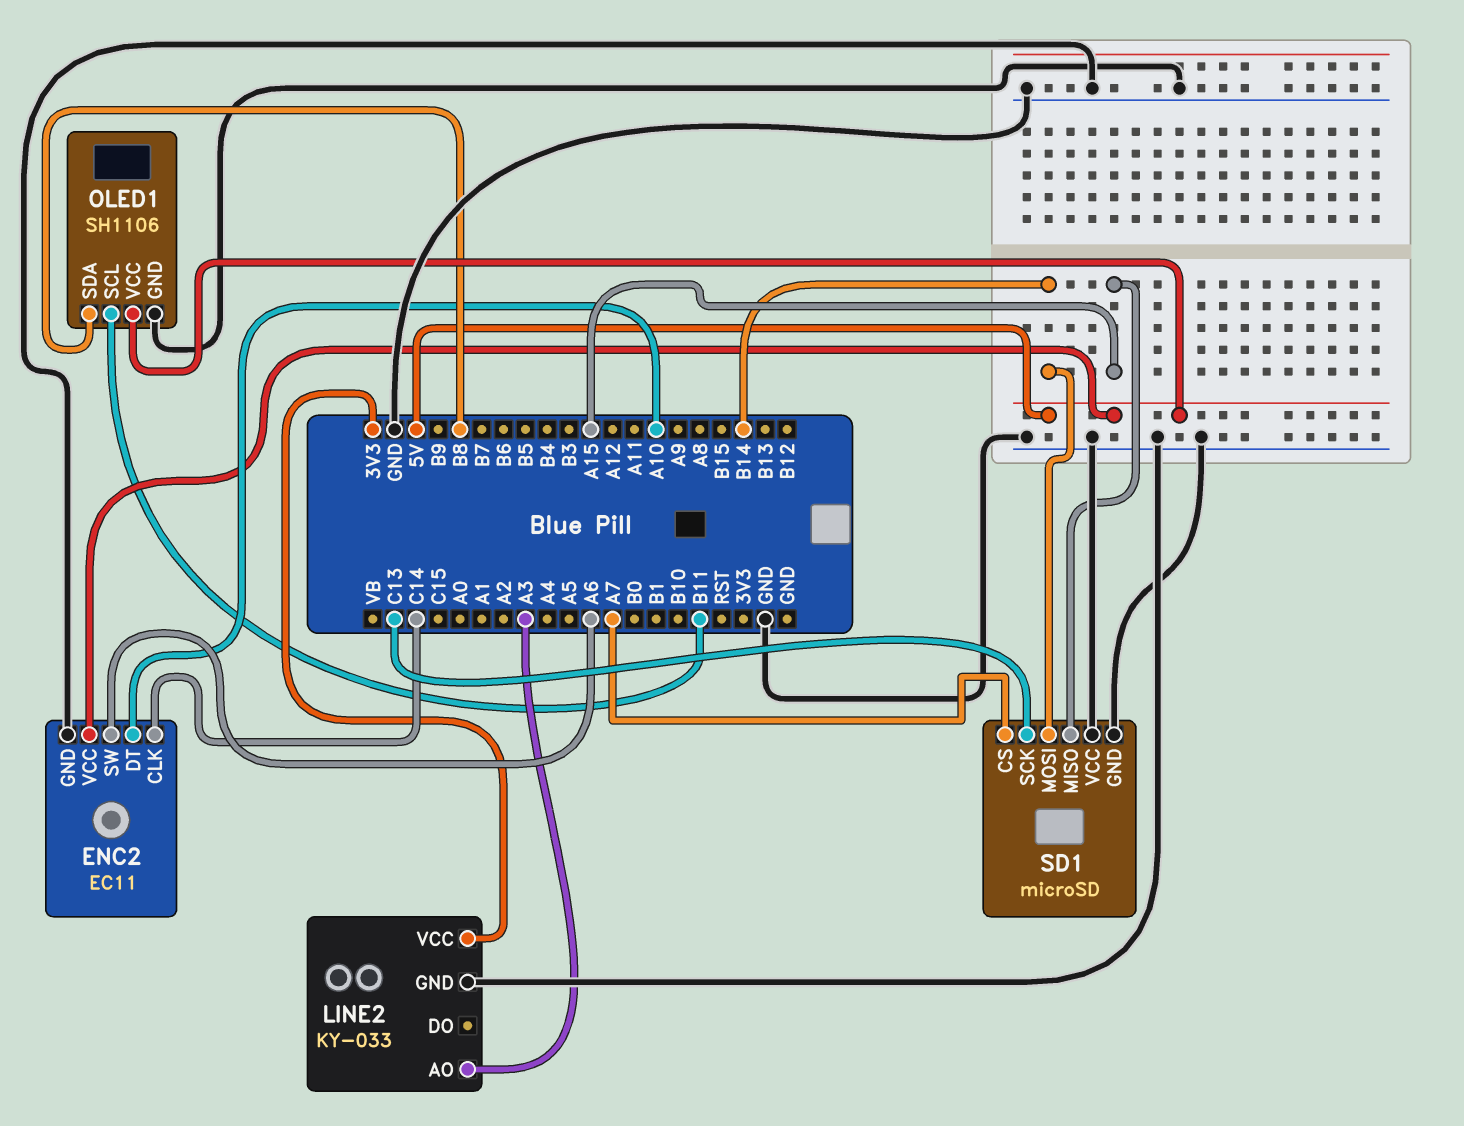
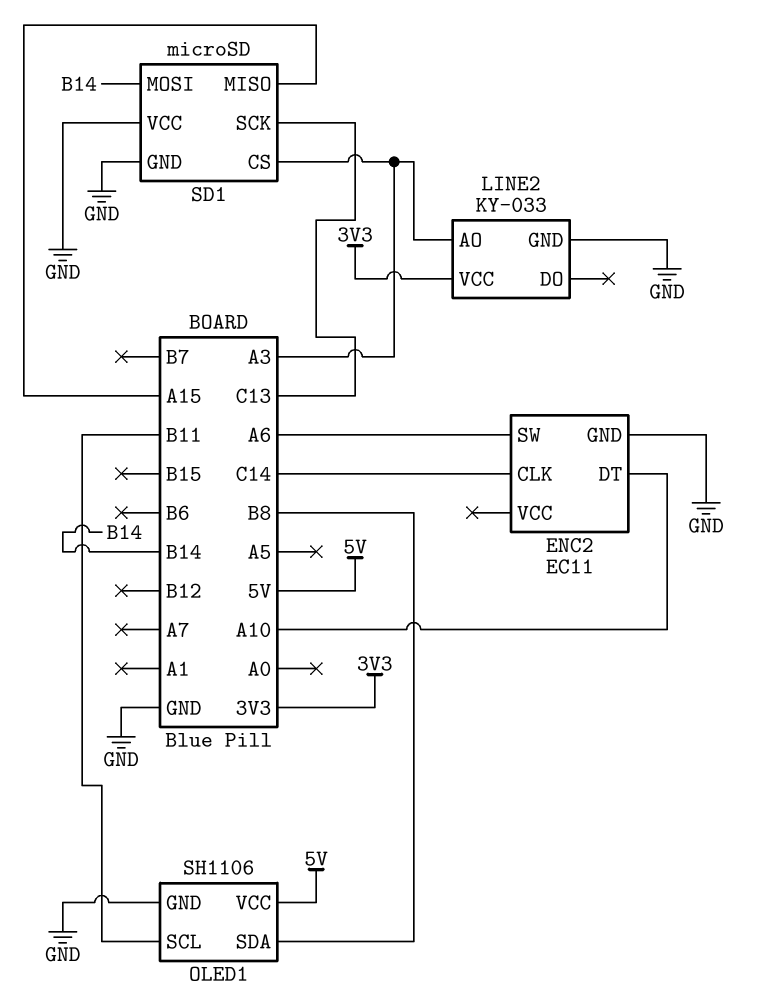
ENC2 pin VCC: 5V -> none
SD1 pin CS: A7 -> A3

